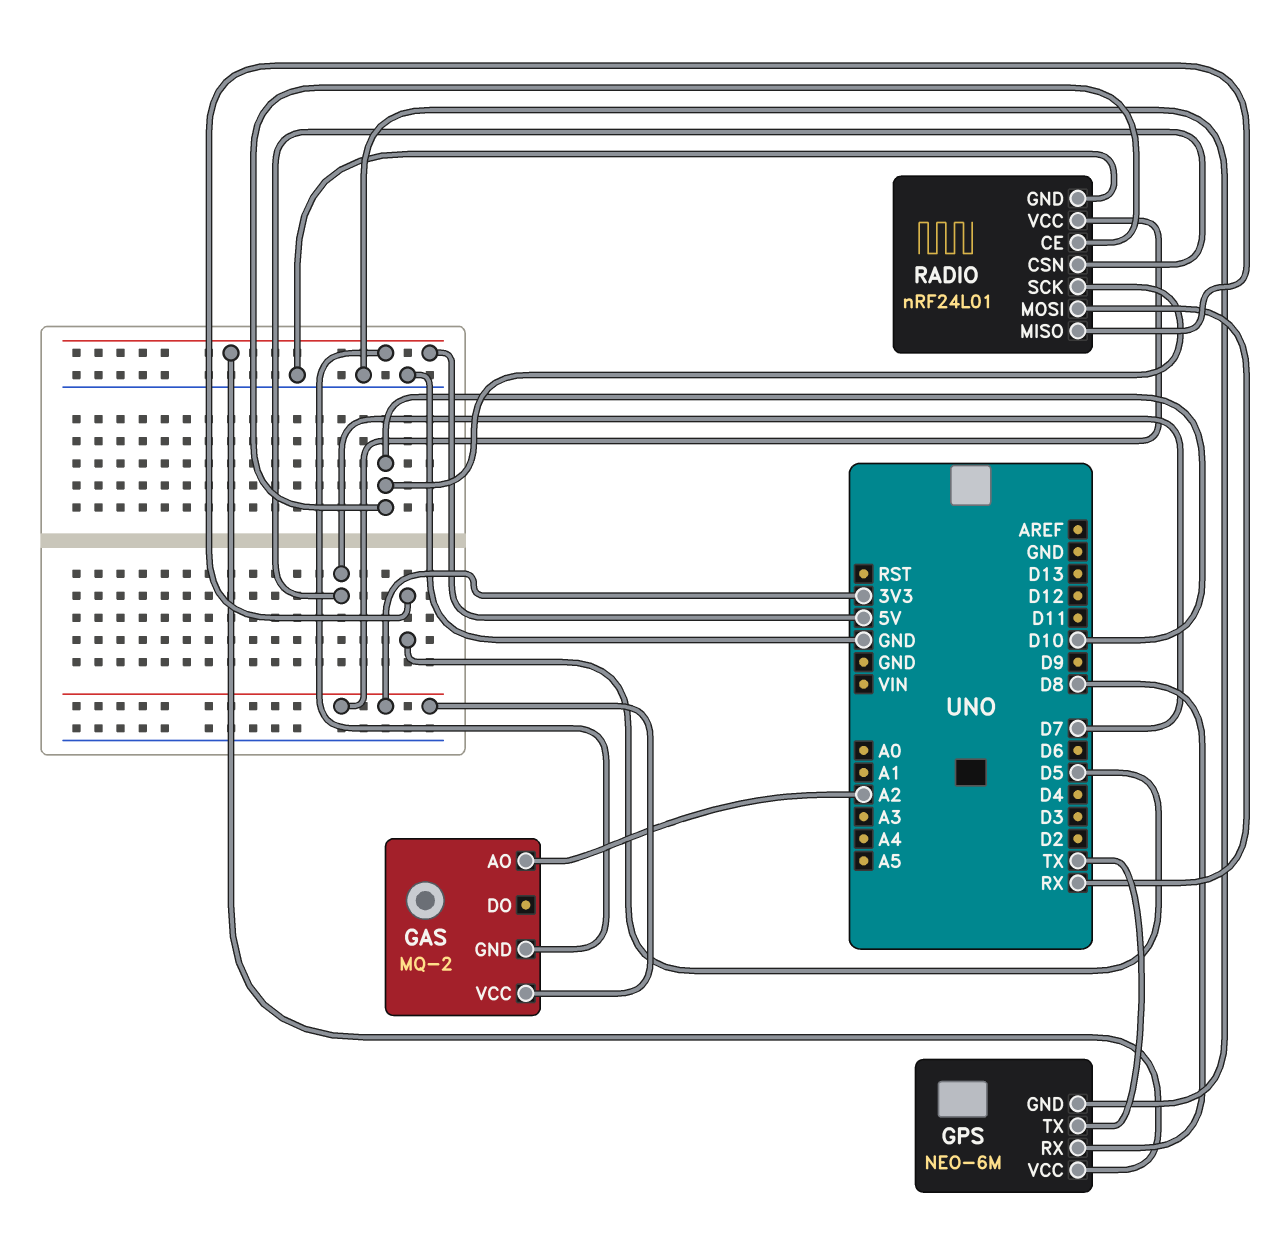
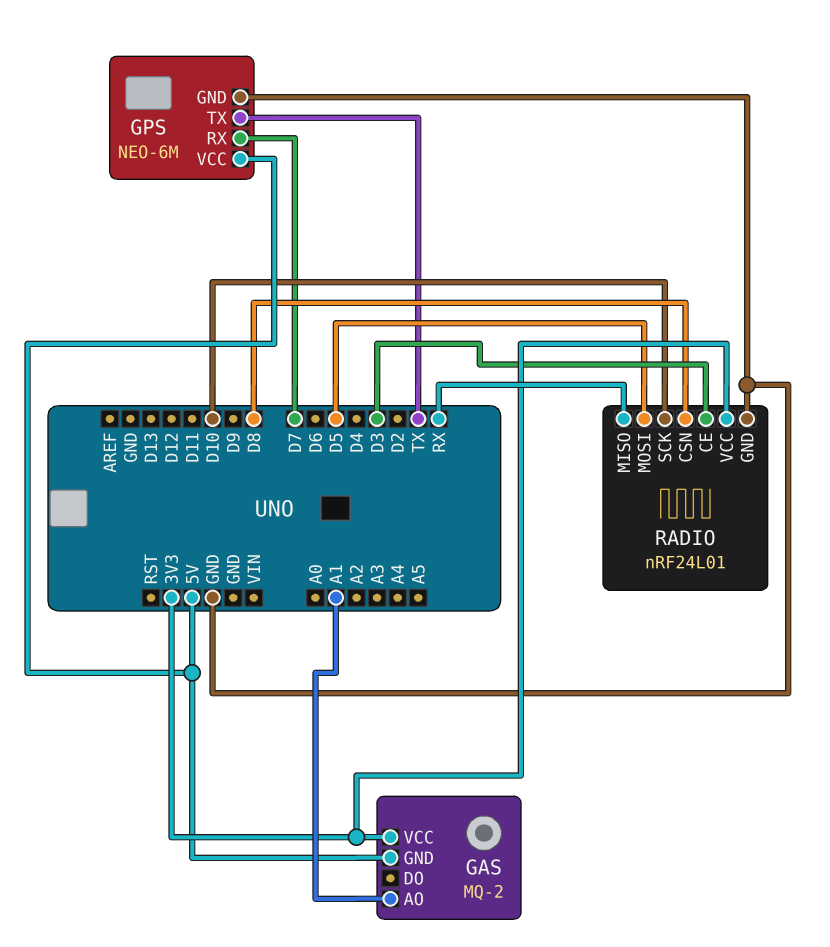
GAS pin AO: A2 -> A1
GPS pin RX: D8 -> D7
RADIO pin CE: D10 -> D3
RADIO pin CSN: D7 -> D8
RADIO pin MISO: D5 -> RX
RADIO pin MOSI: RX -> D5

